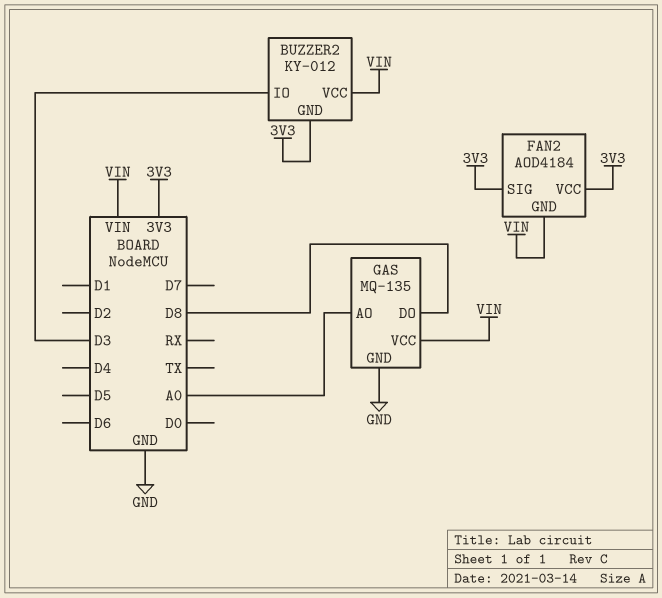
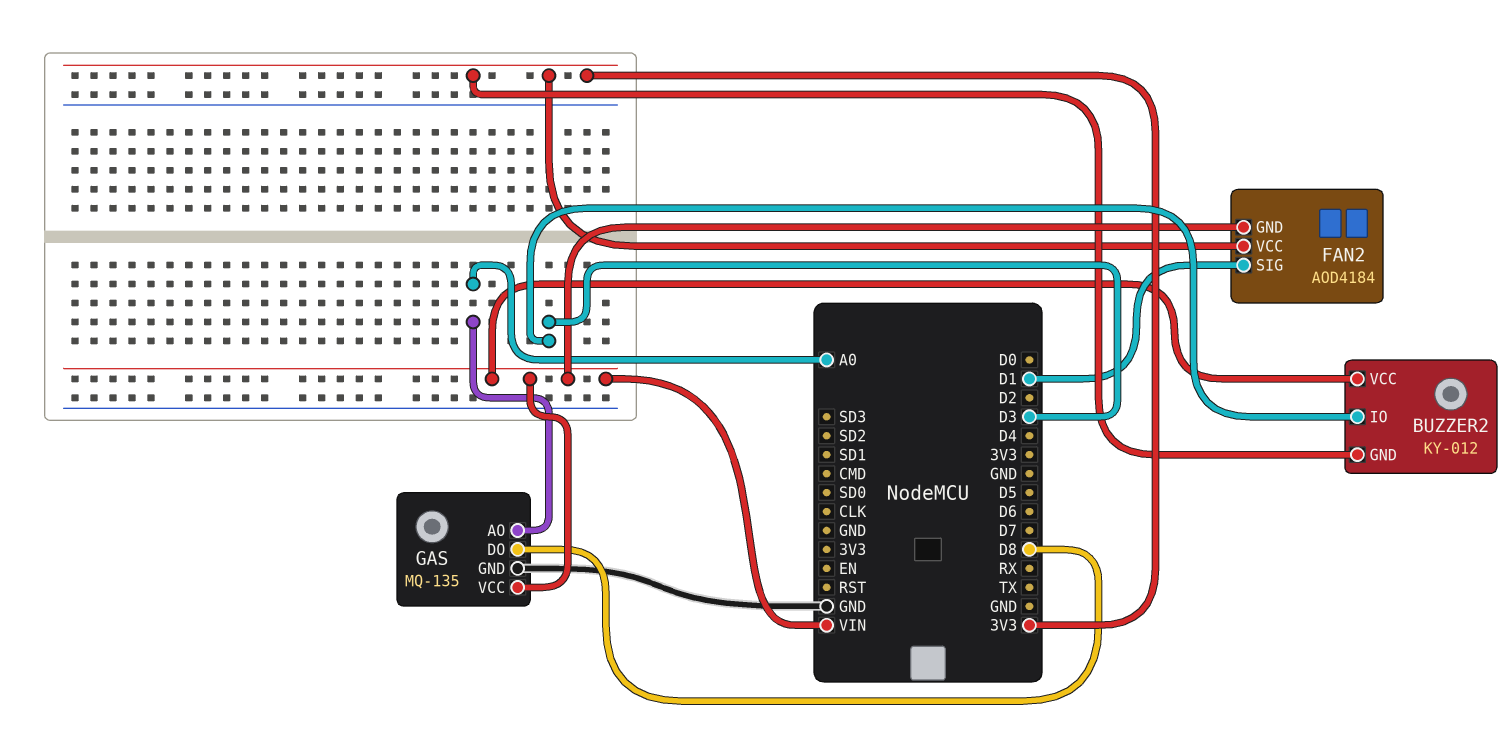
FAN2 pin SIG: 3V3 -> D1

